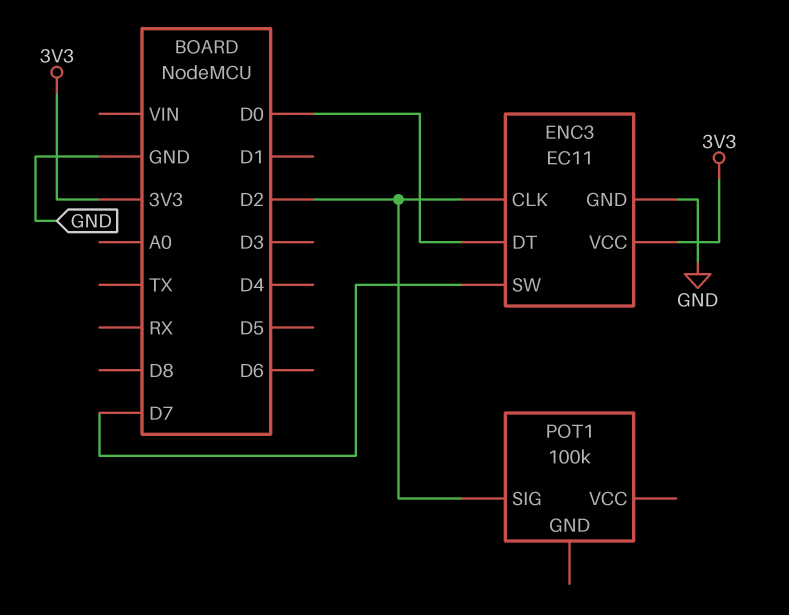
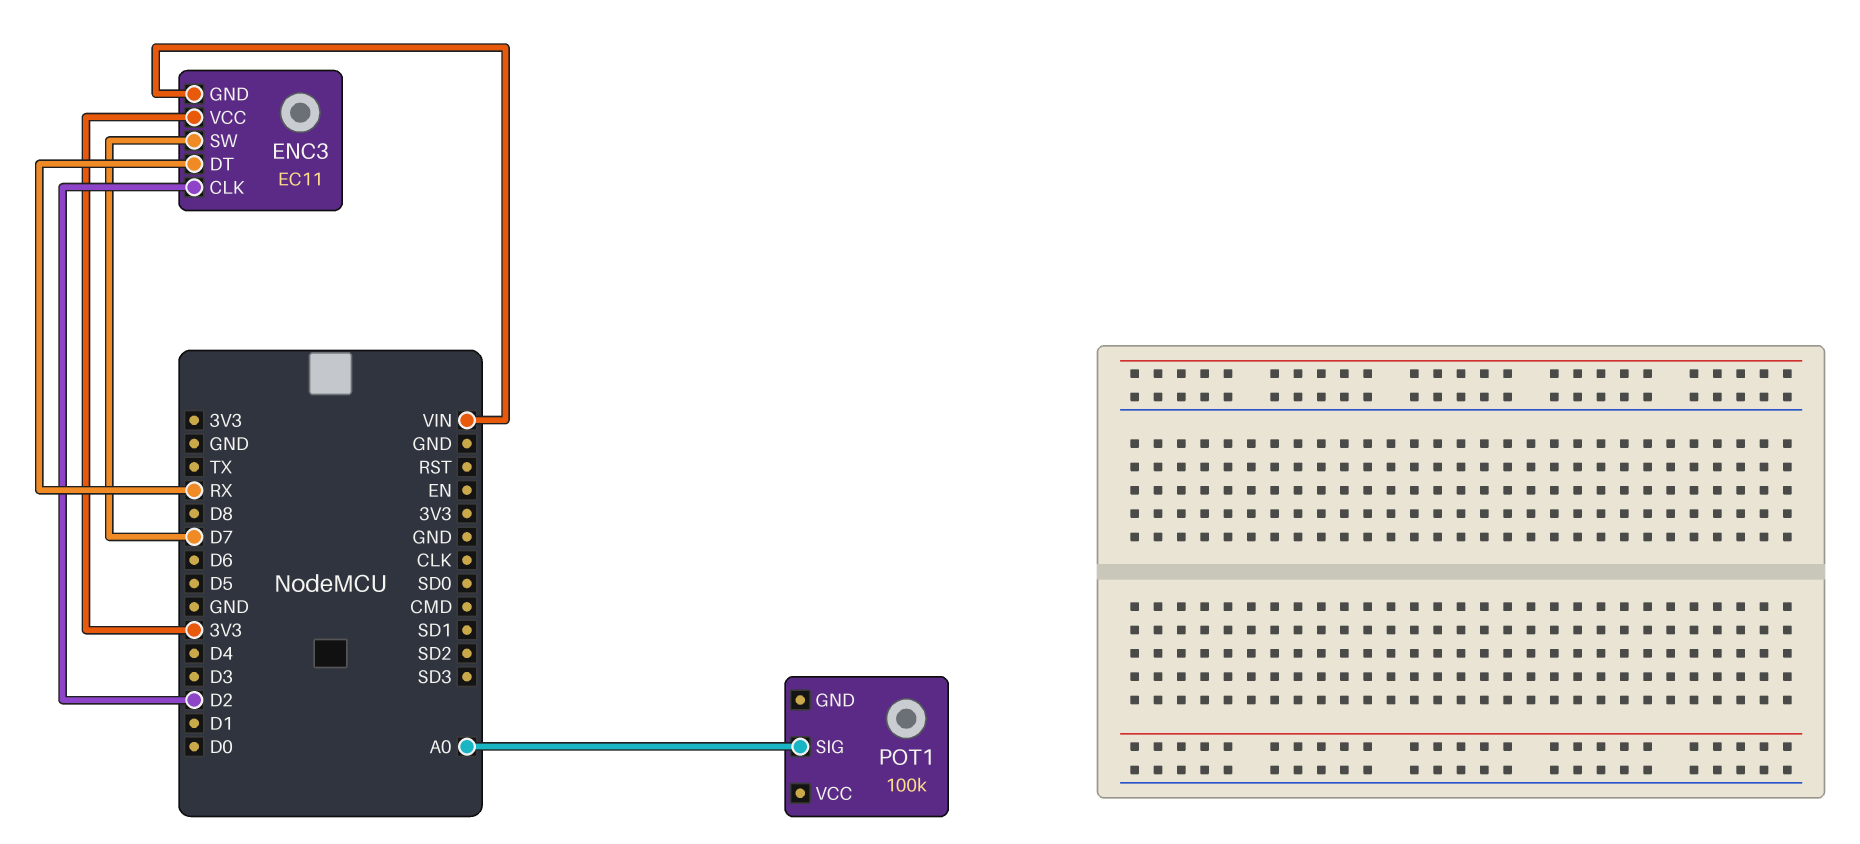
ENC3 pin DT: D0 -> RX
ENC3 pin GND: GND -> VIN
POT1 pin SIG: D2 -> A0

